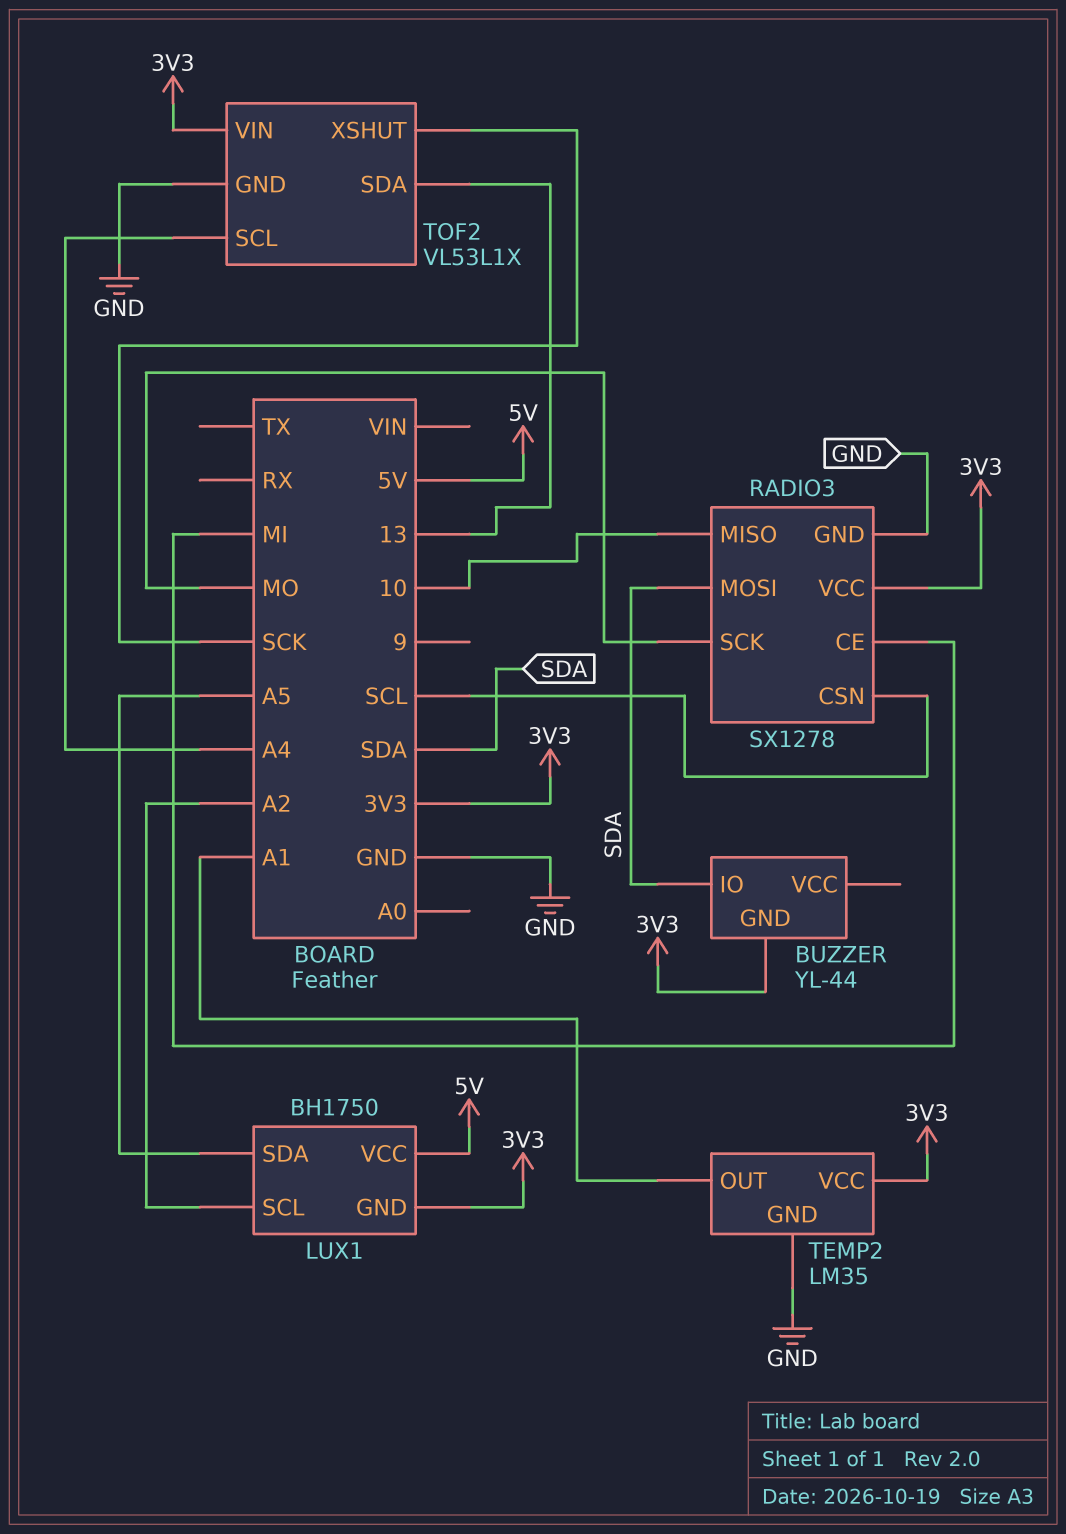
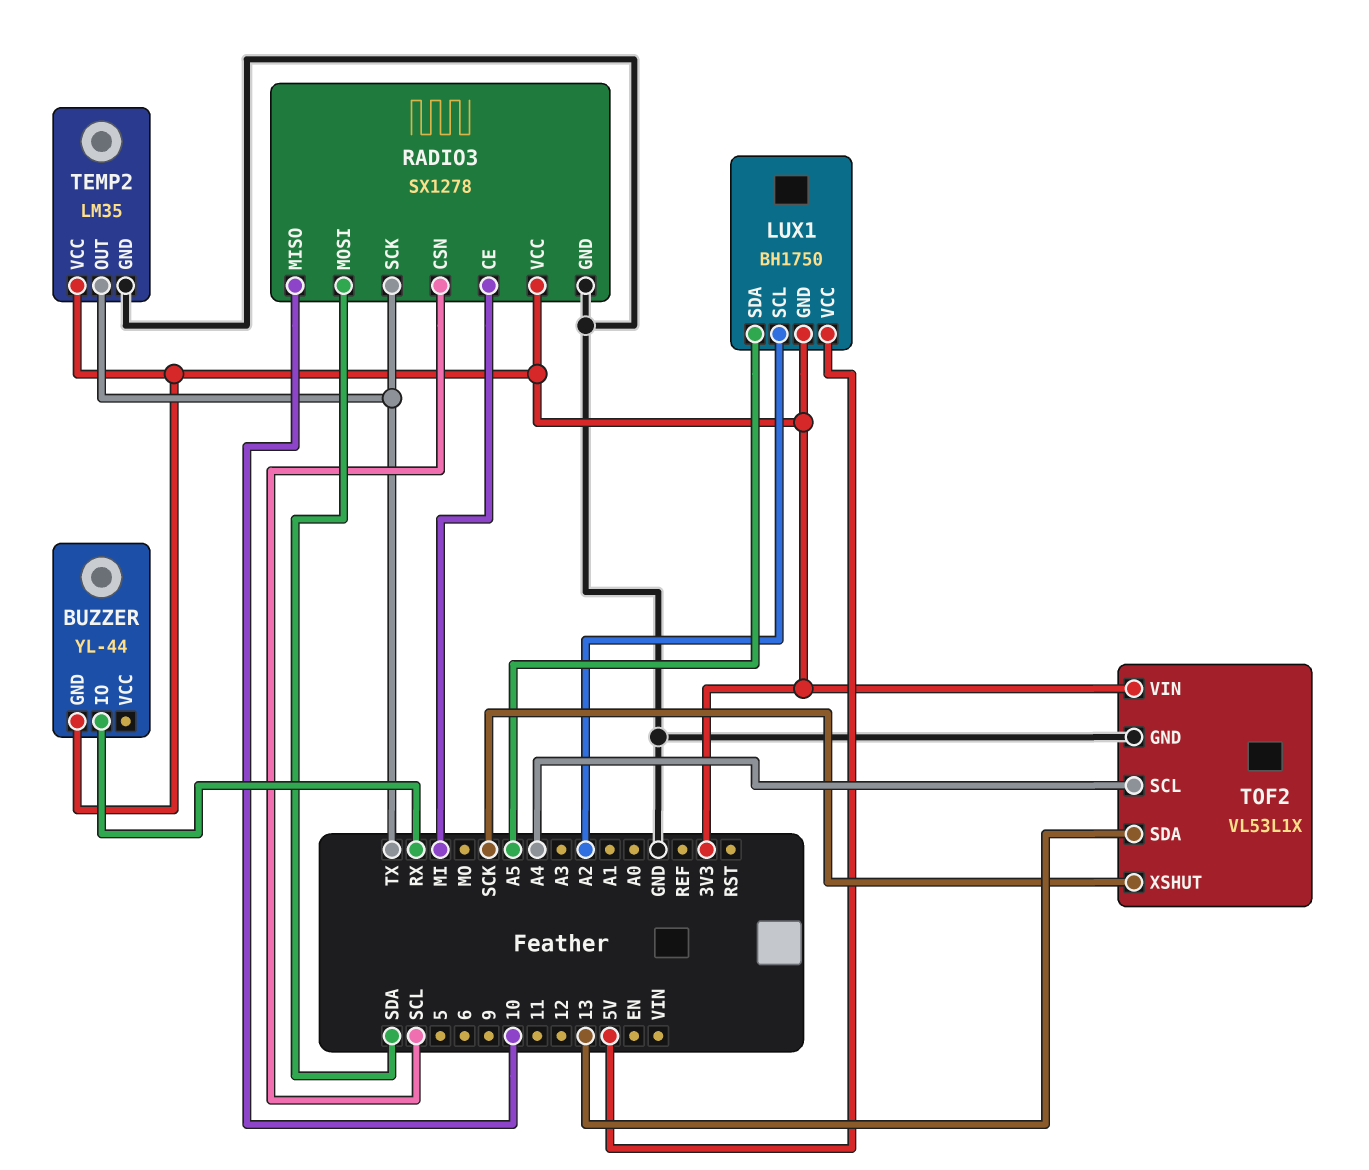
BUZZER pin IO: SDA -> RX
RADIO3 pin SCK: MO -> TX
TEMP2 pin OUT: A1 -> TX

